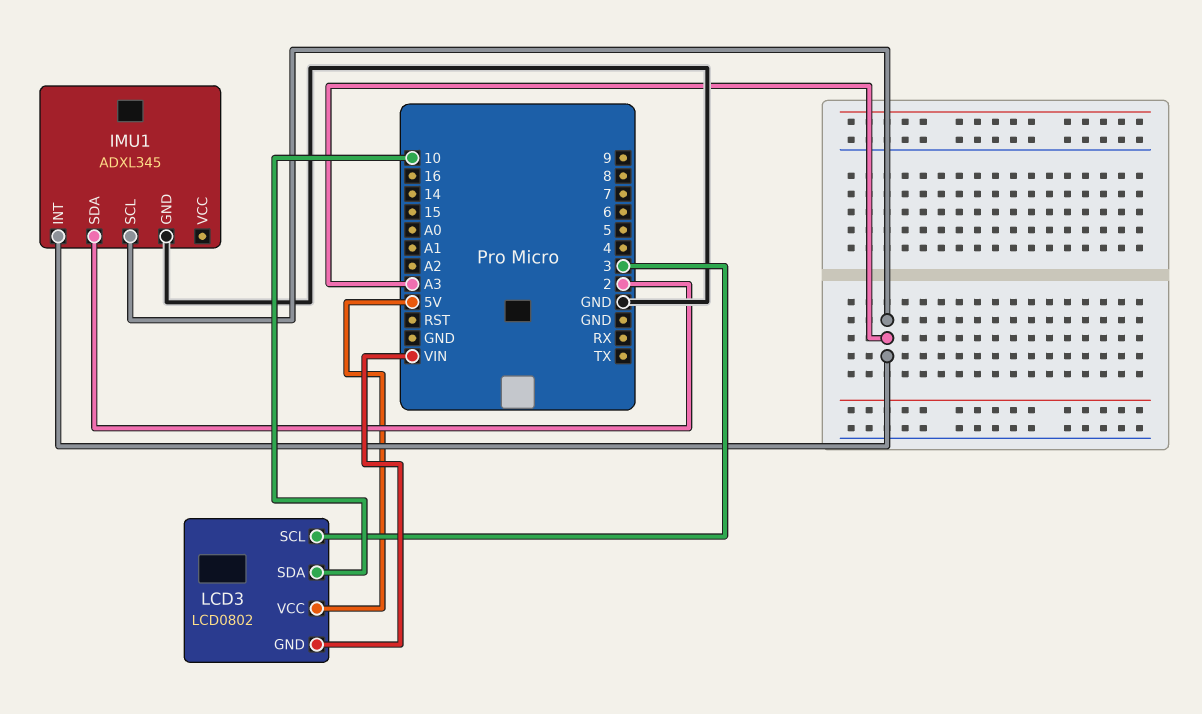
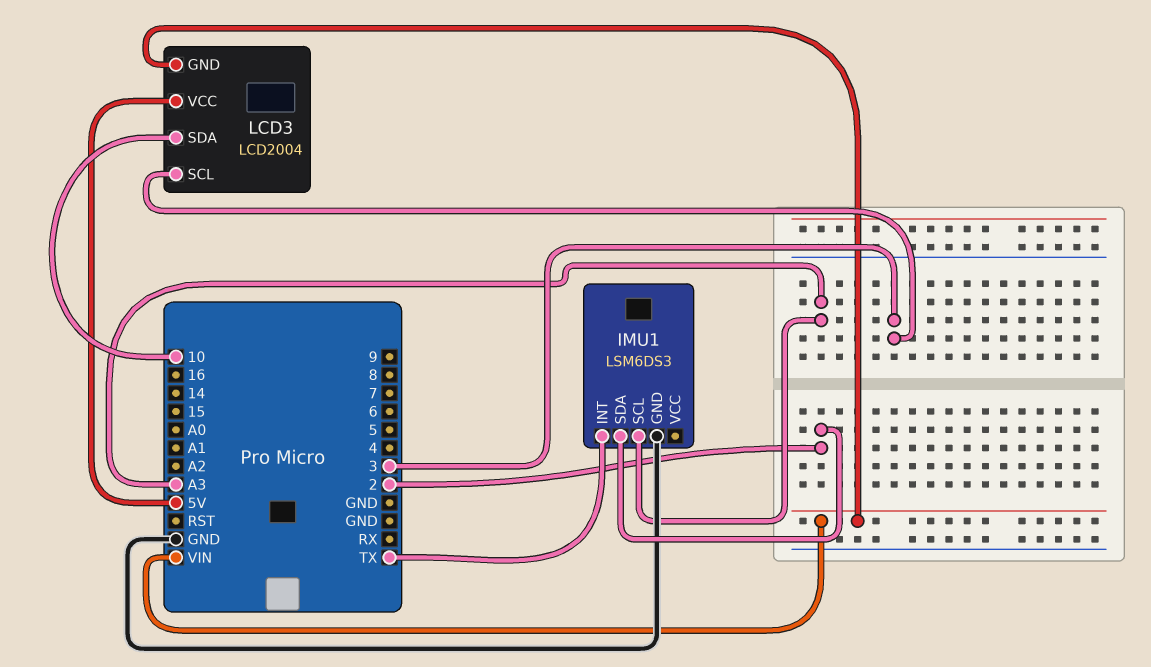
IMU1: ADXL345 -> LSM6DS3
IMU1 pin INT: A3 -> TX
LCD3: LCD0802 -> LCD2004

